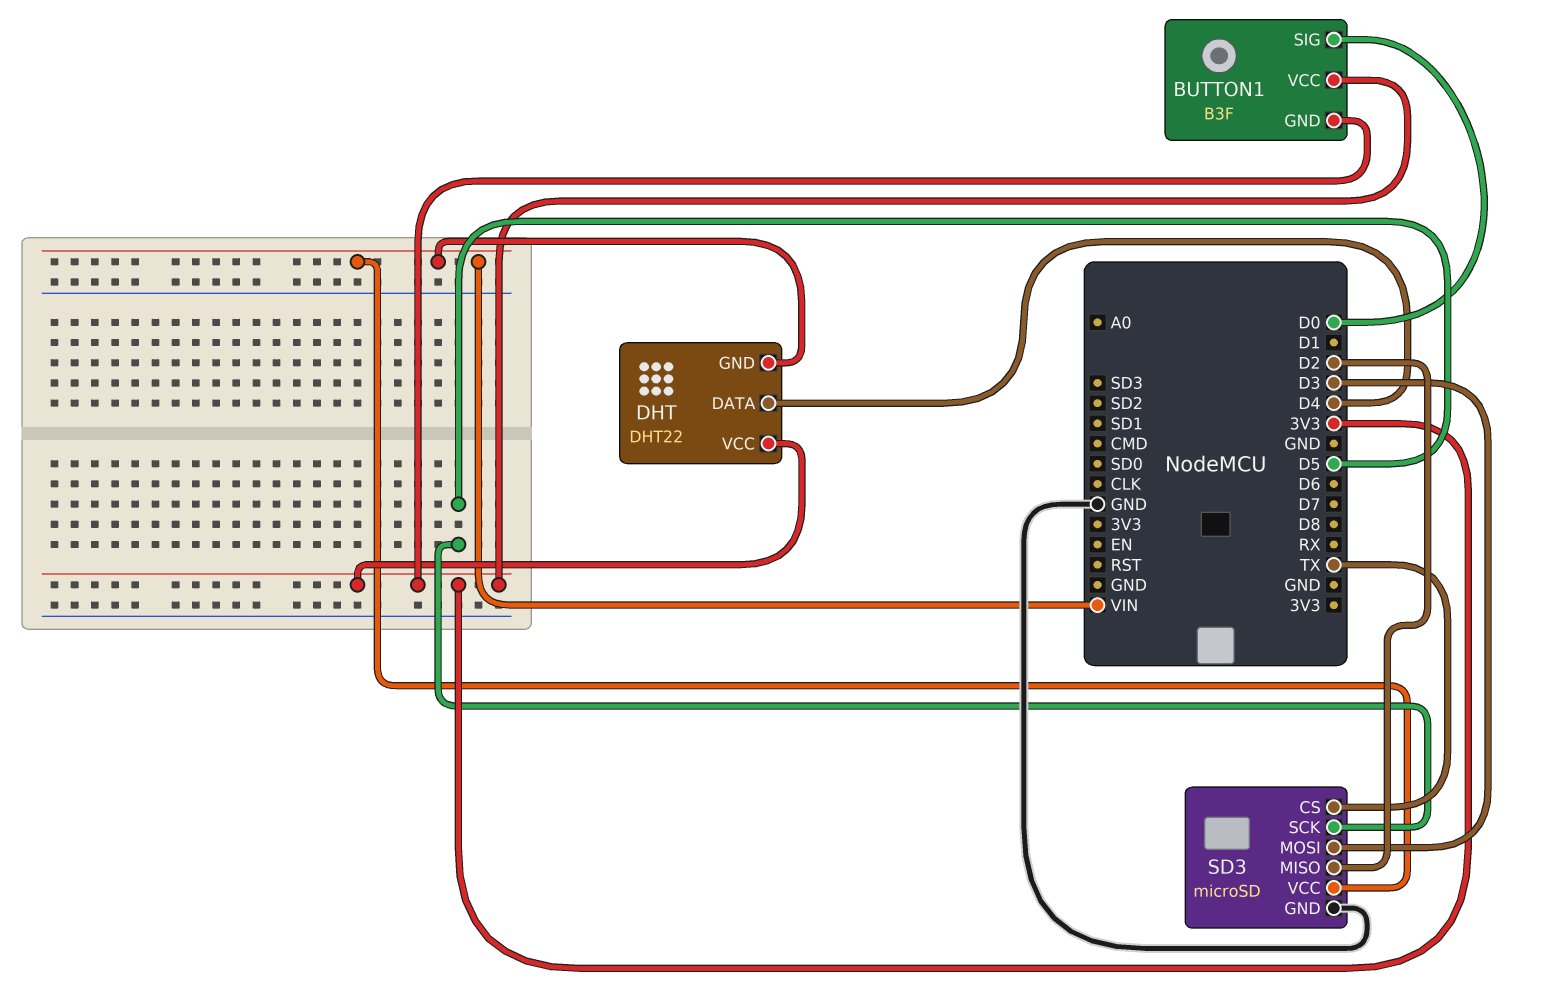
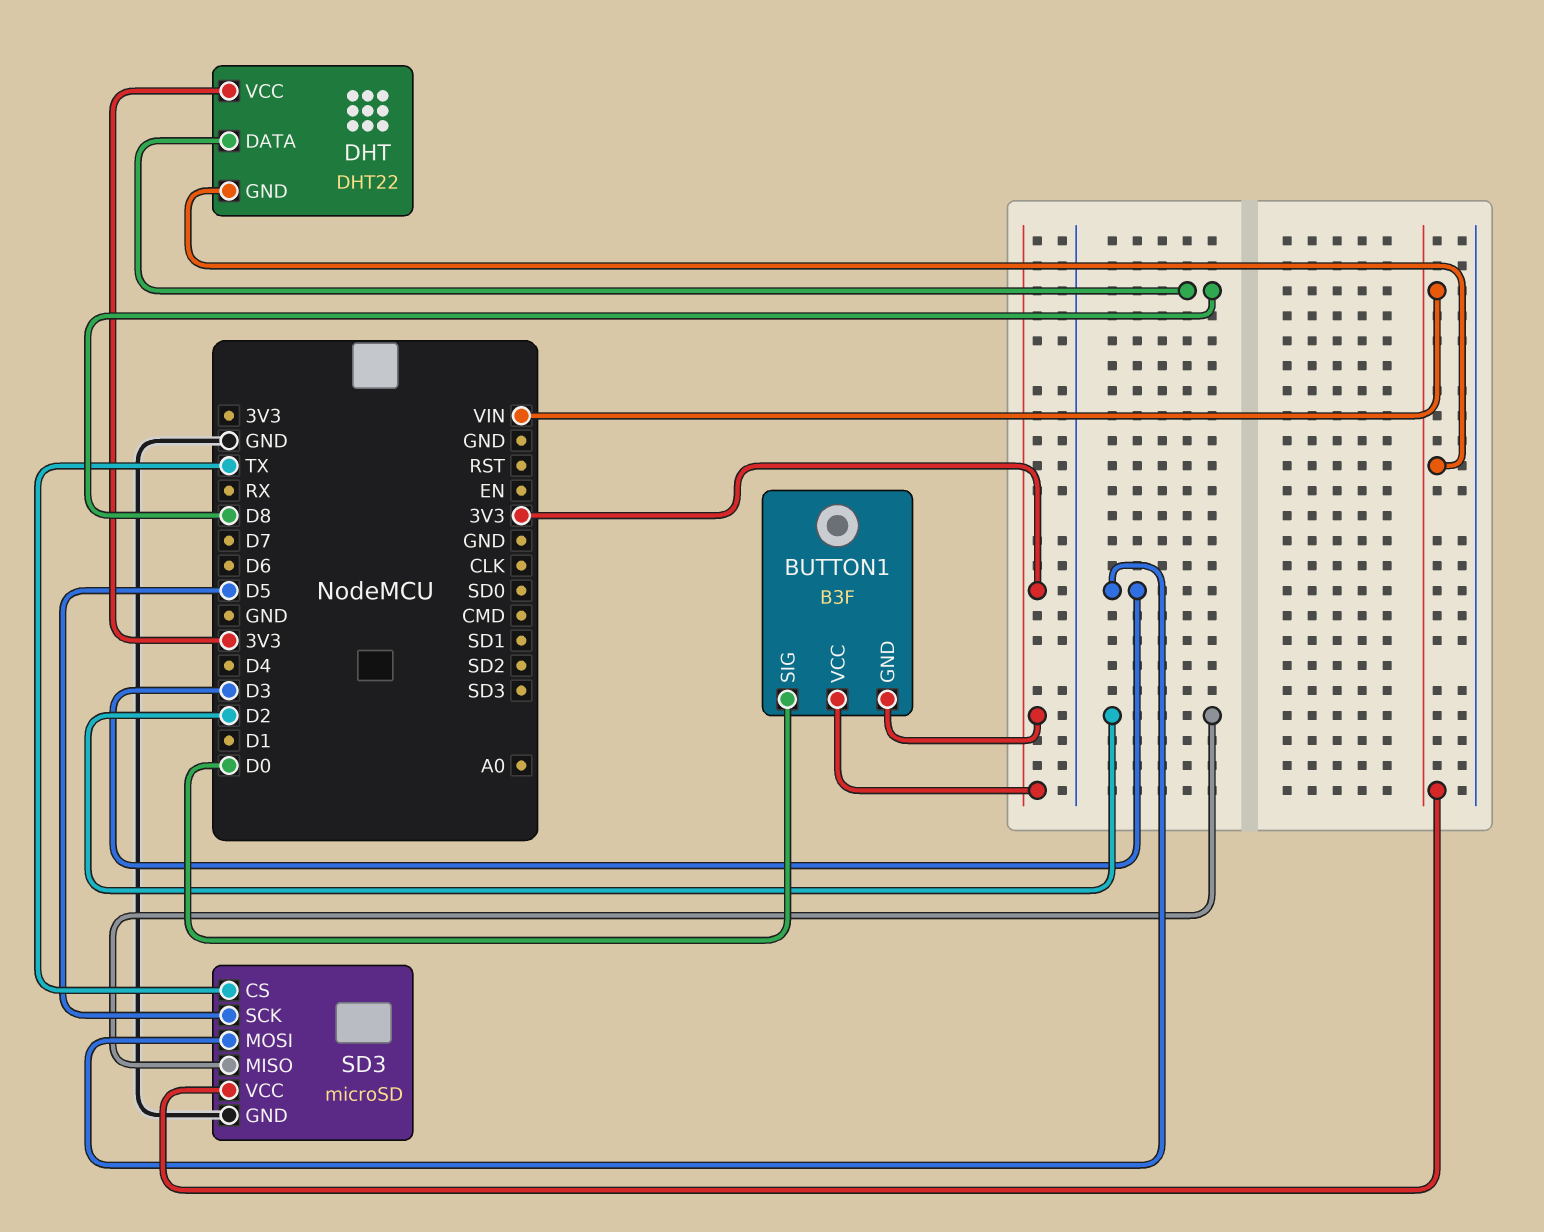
DHT pin DATA: D4 -> D8

